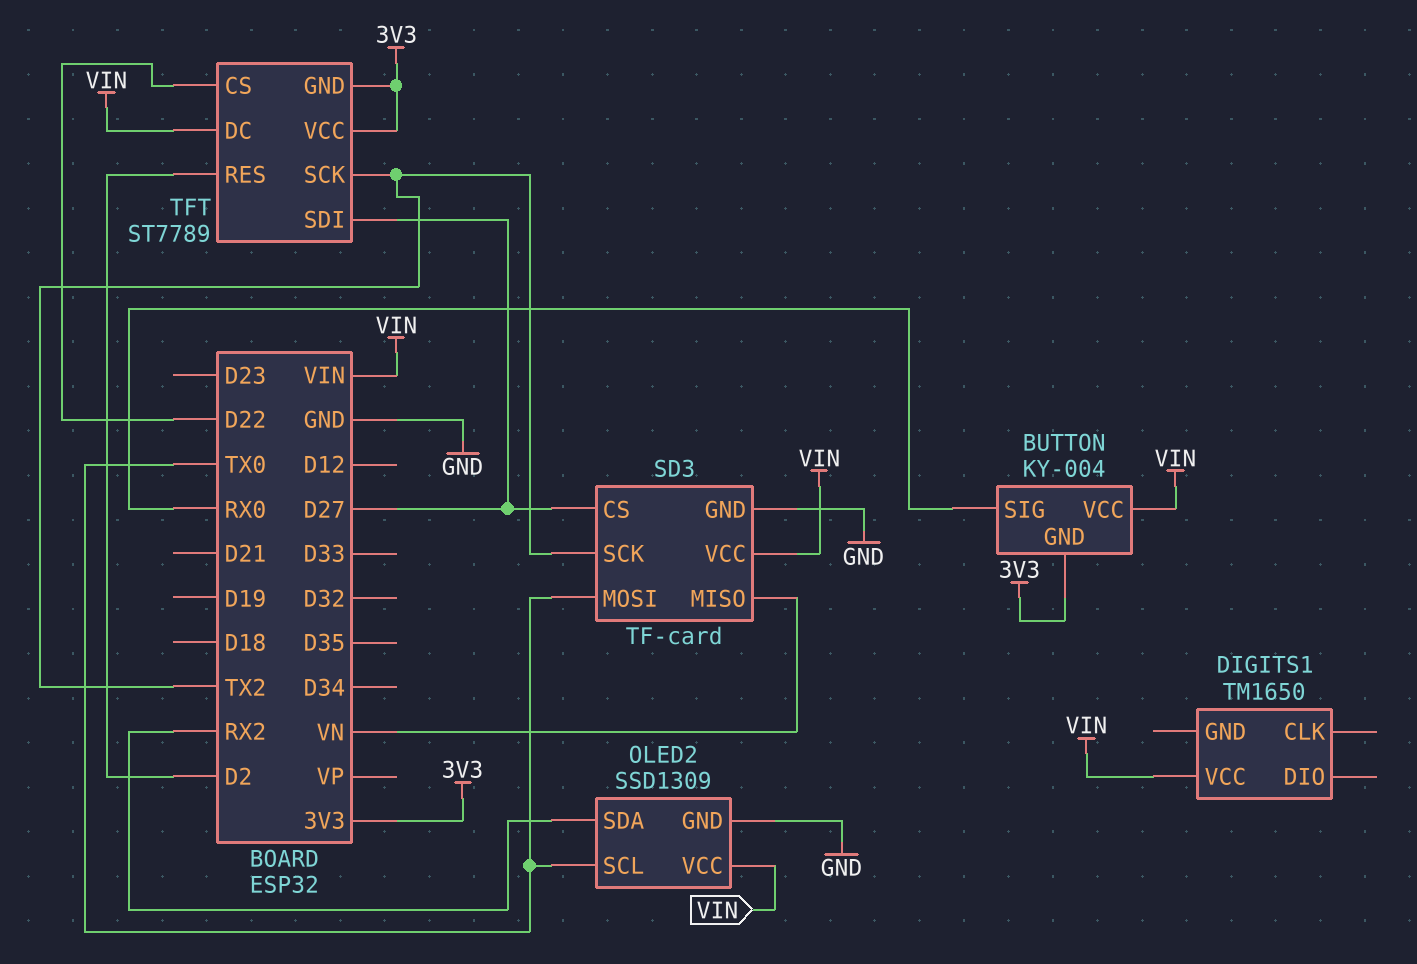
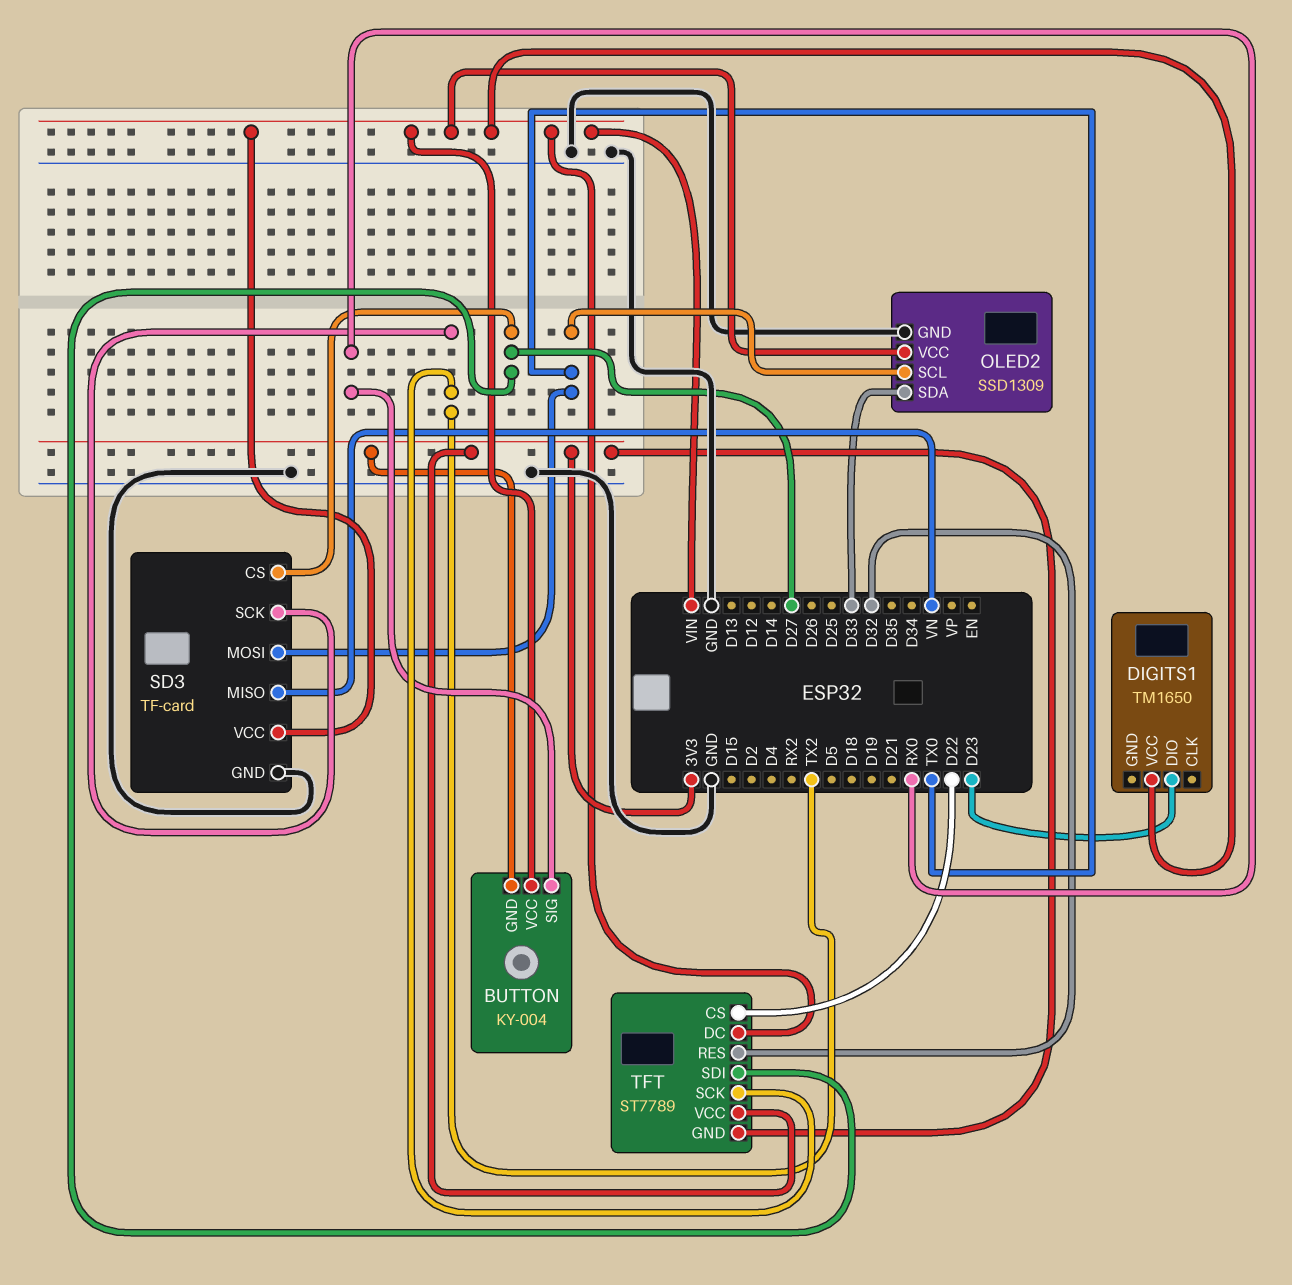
DIGITS1 pin DIO: none -> D23
OLED2 pin SDA: RX2 -> D33
TFT pin RES: D2 -> D32

